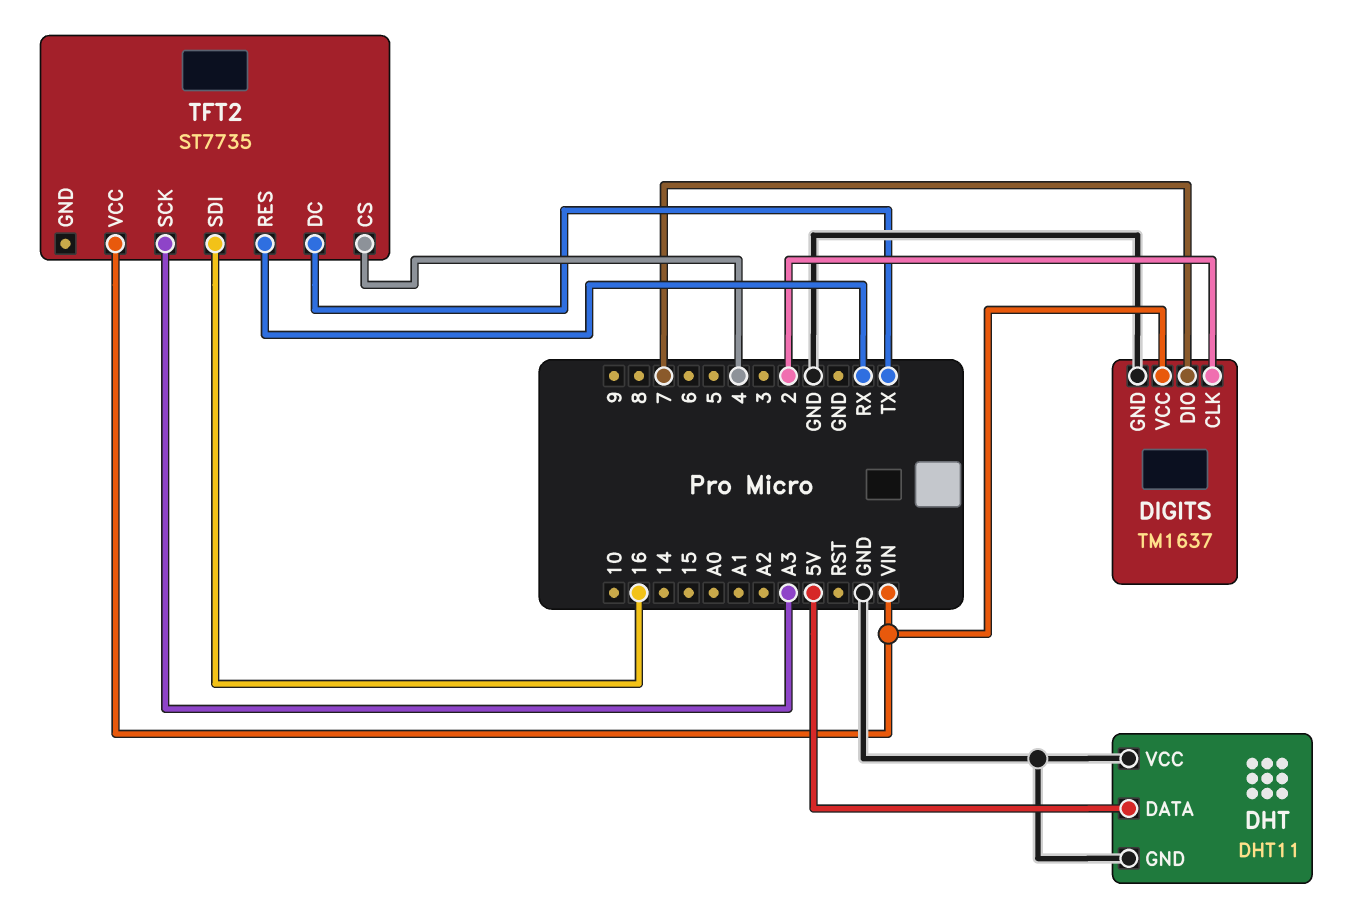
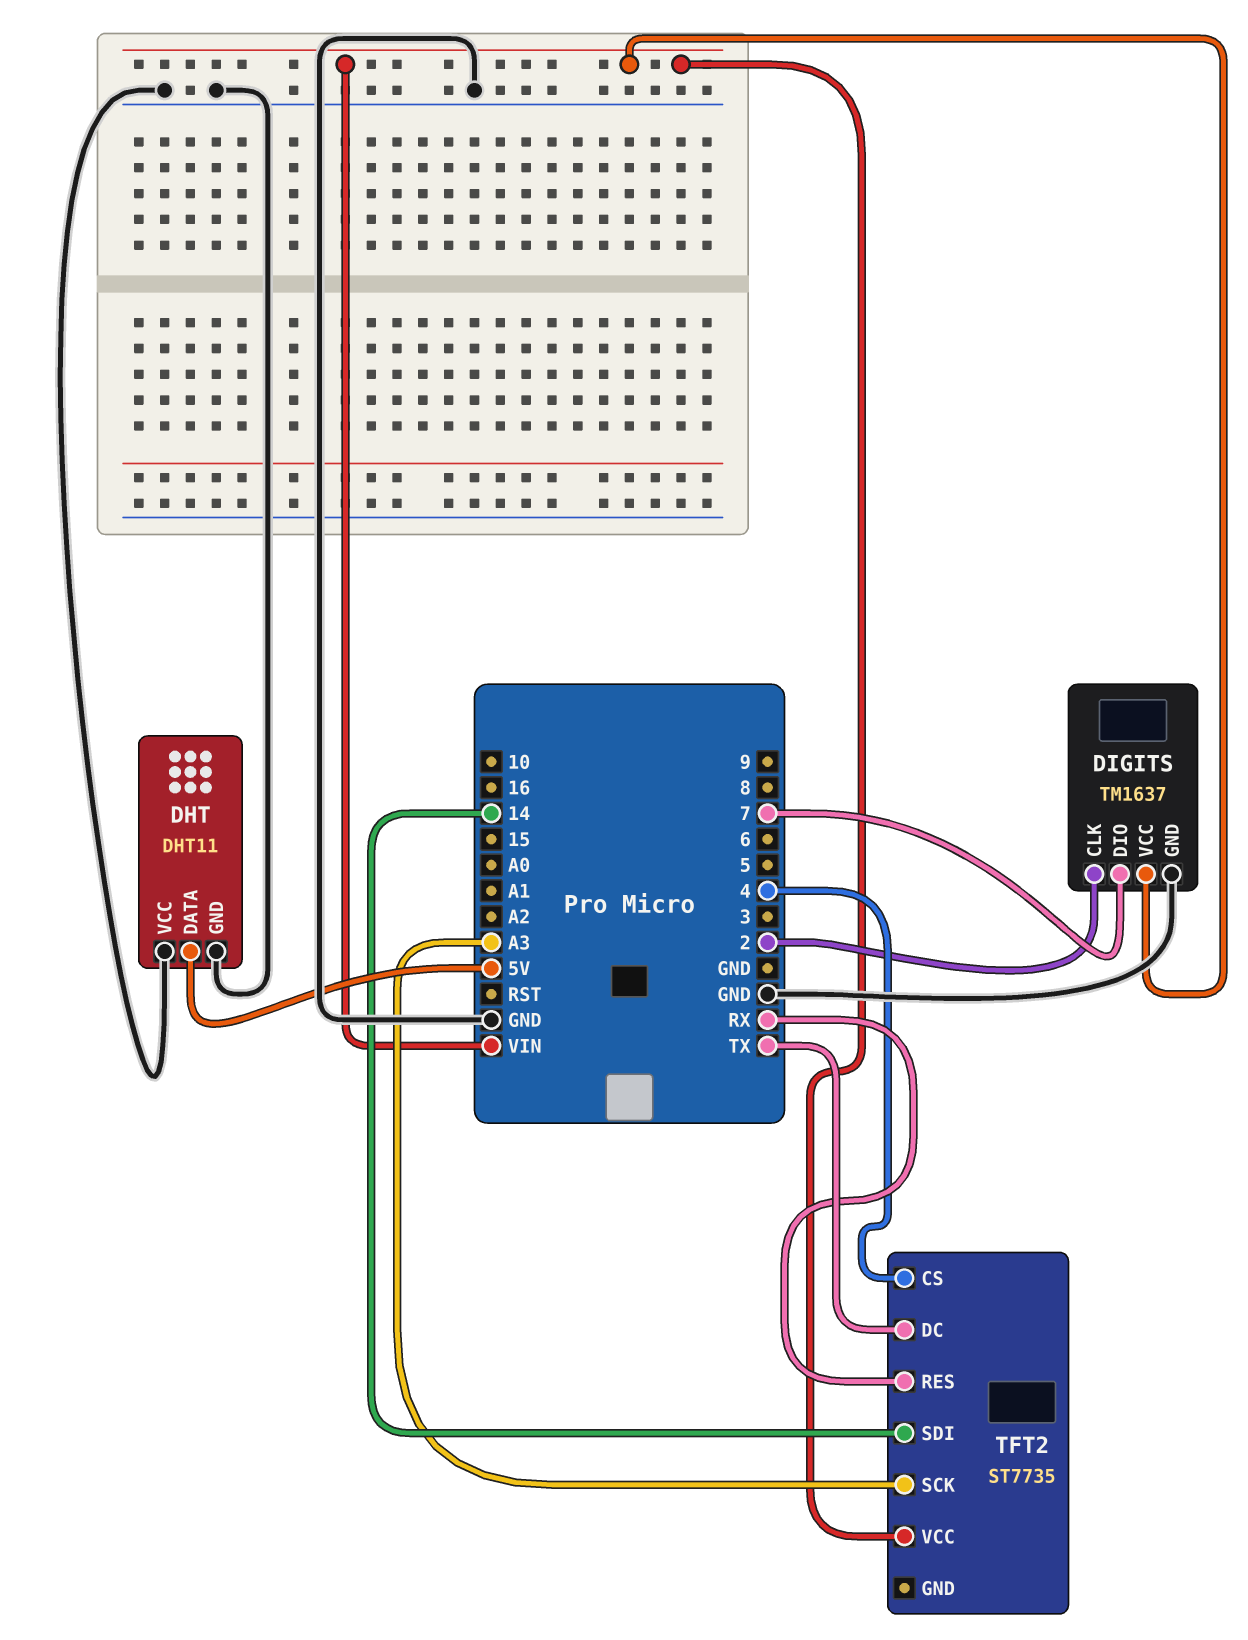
TFT2 pin SDI: 16 -> 14

